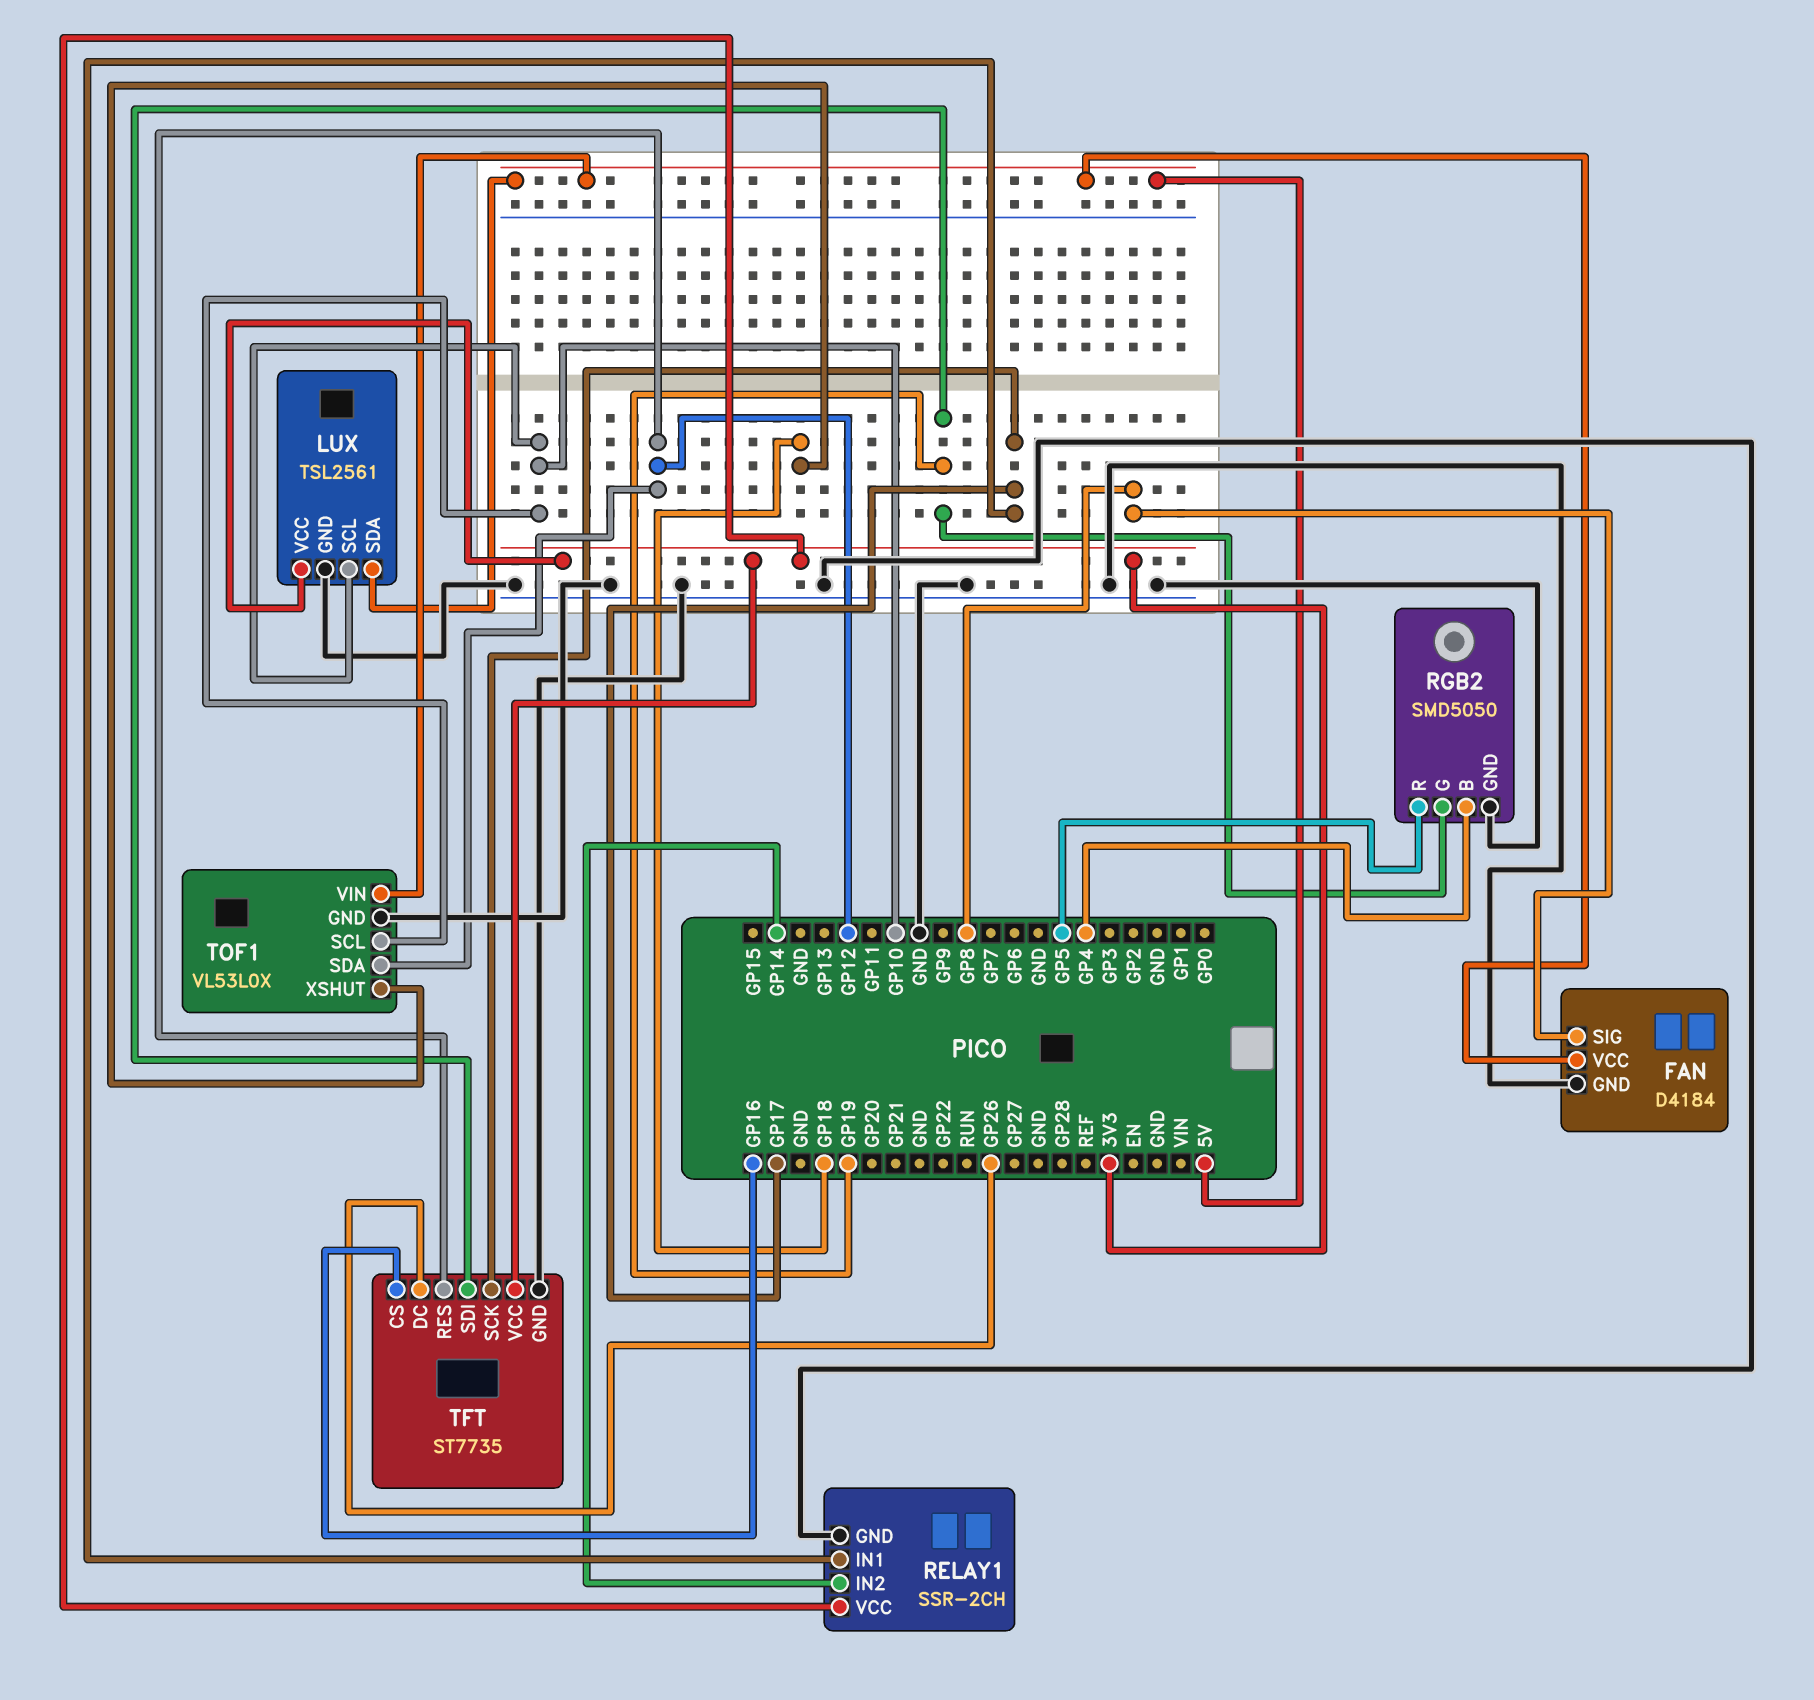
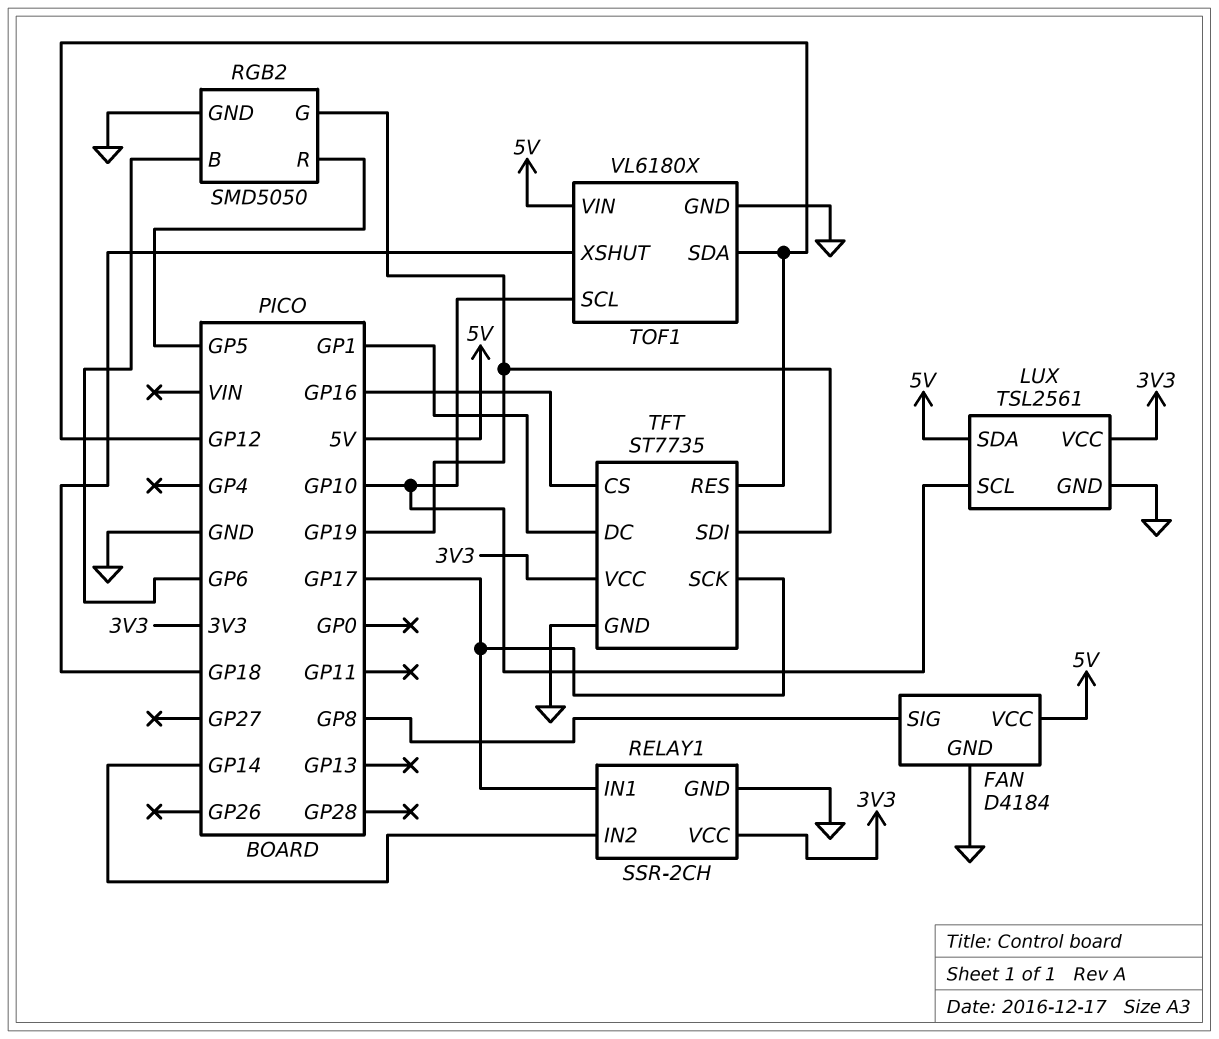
RGB2 pin B: GP4 -> GP6
TFT pin DC: GP26 -> GP1
TOF1: VL53L0X -> VL6180X

